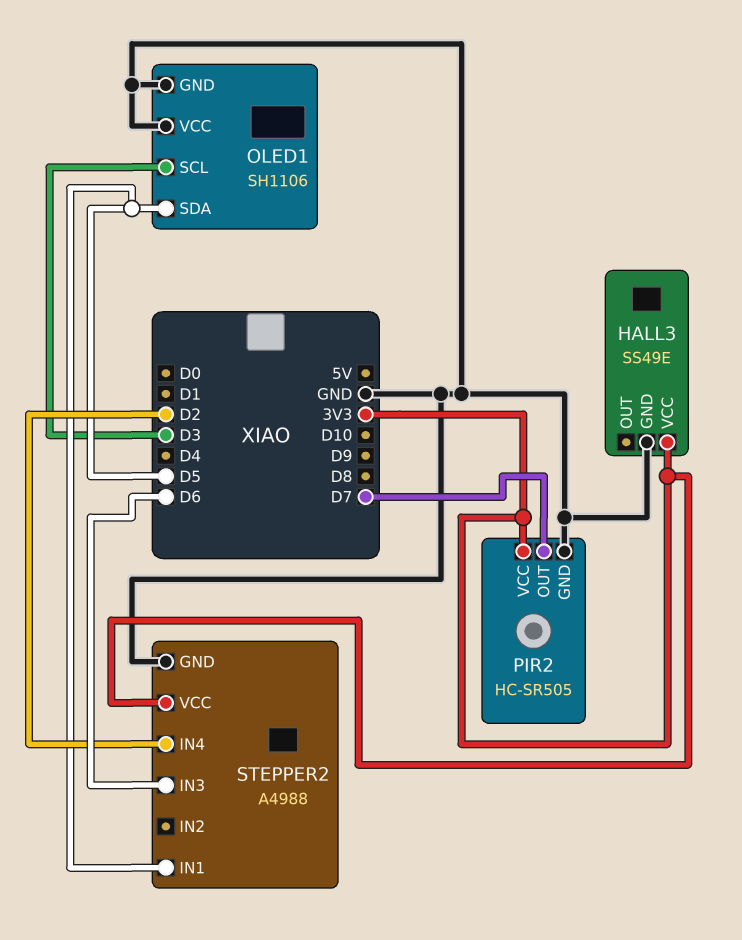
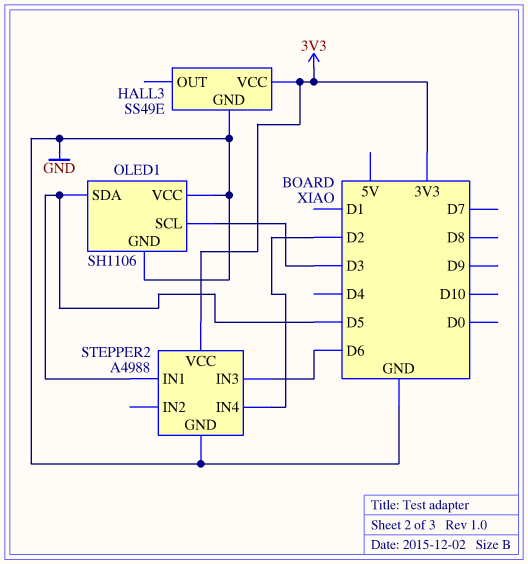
PIR2: HC-SR505 -> none
PIR2 pin GND: GND -> none
PIR2 pin OUT: D7 -> none
PIR2 pin VCC: 3V3 -> none

